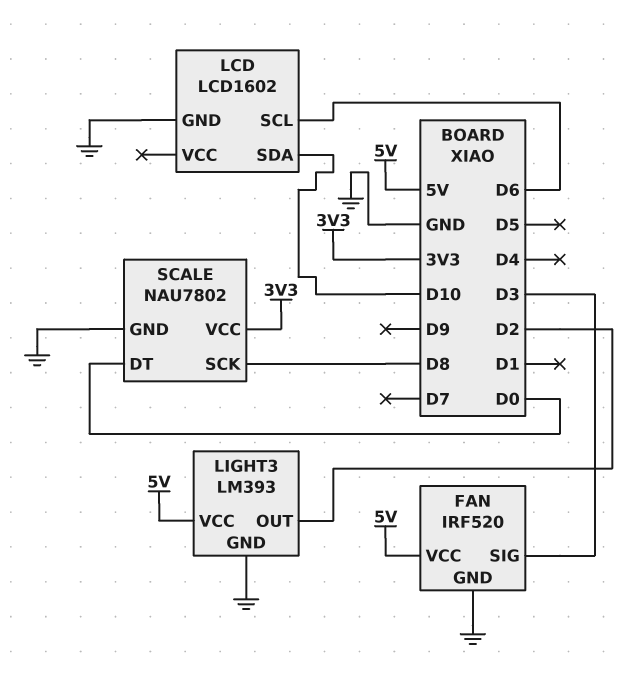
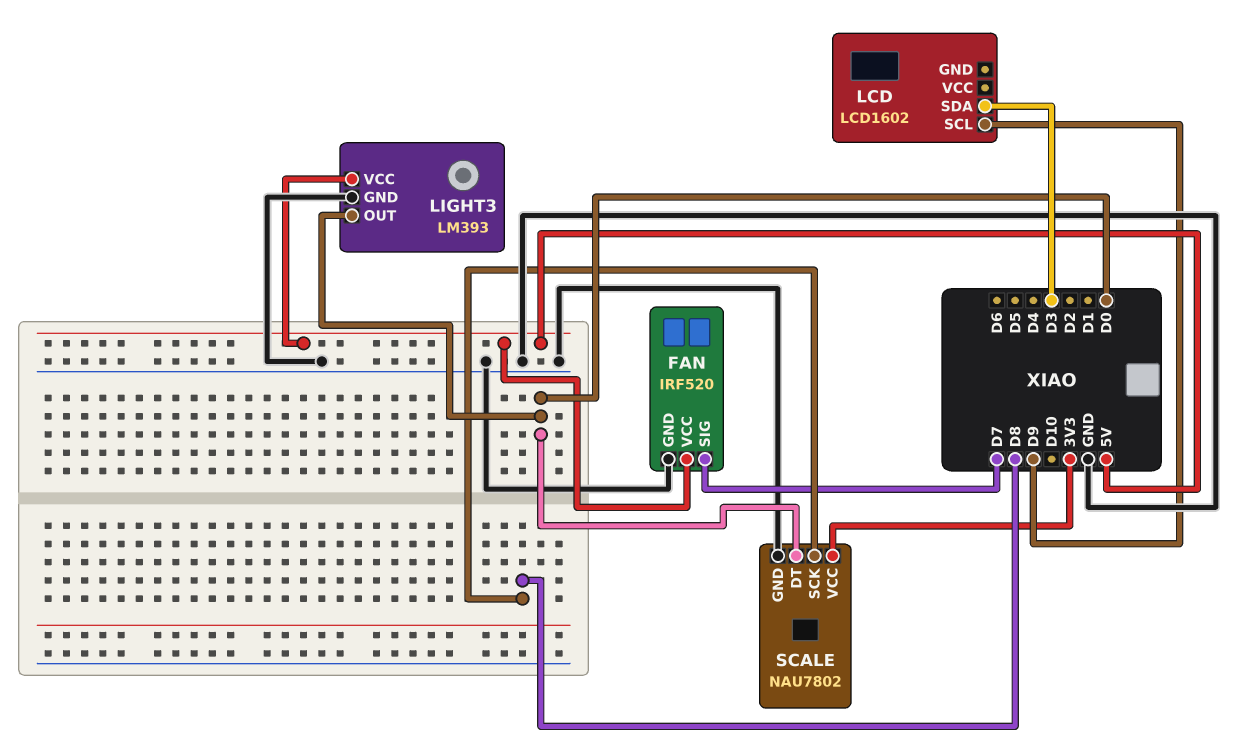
FAN pin SIG: D3 -> D7
LCD pin GND: GND -> none
LCD pin SCL: D6 -> D9
LCD pin SDA: D10 -> D3
LIGHT3 pin OUT: D2 -> D0

